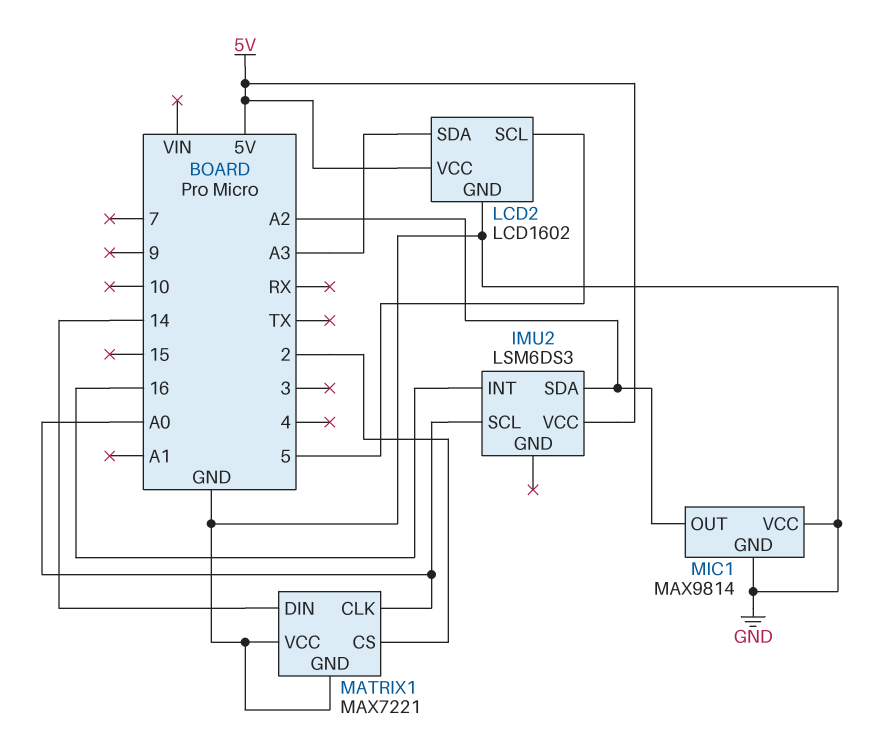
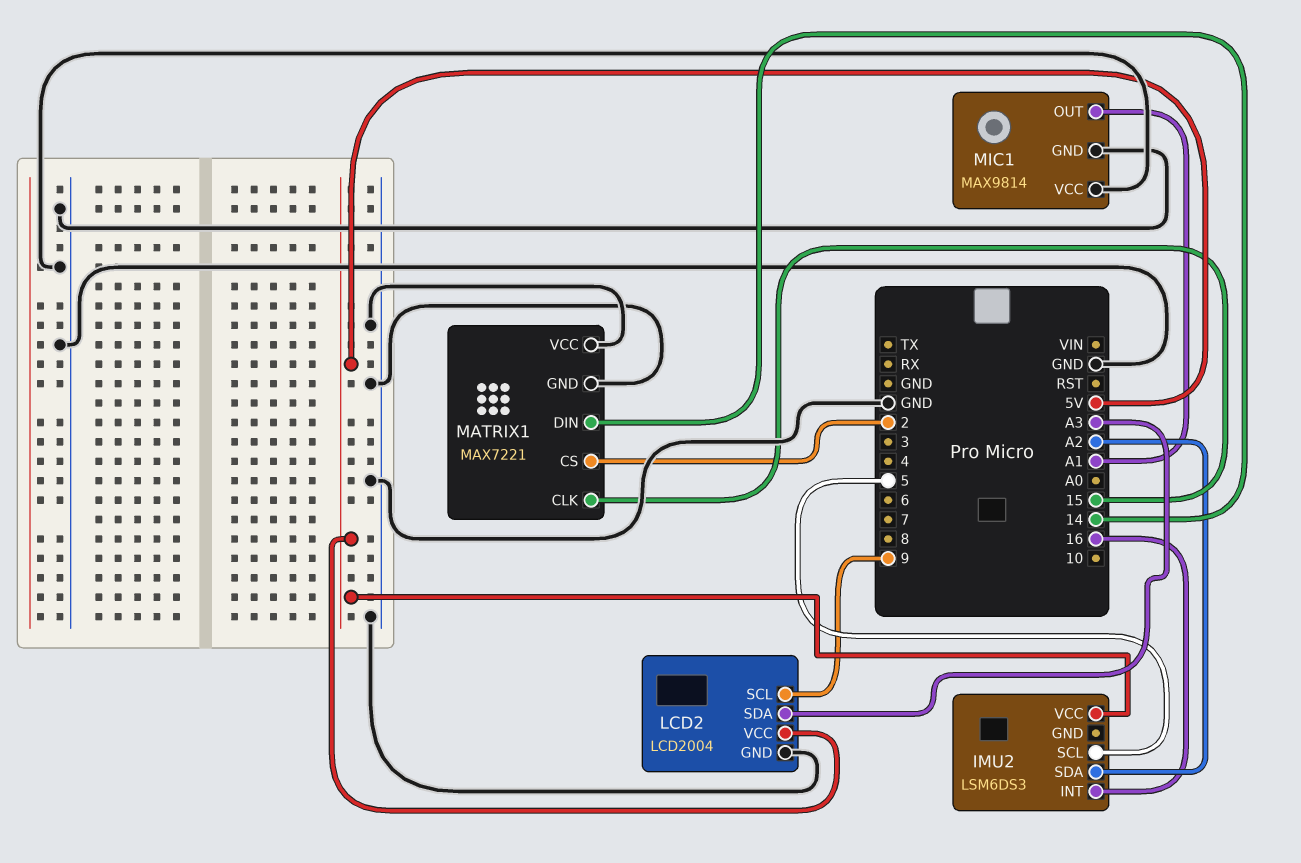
IMU2 pin SCL: A0 -> 5
LCD2: LCD1602 -> LCD2004
LCD2 pin SCL: 5 -> 9
MATRIX1 pin CLK: A0 -> 15
MIC1 pin OUT: A2 -> A1

